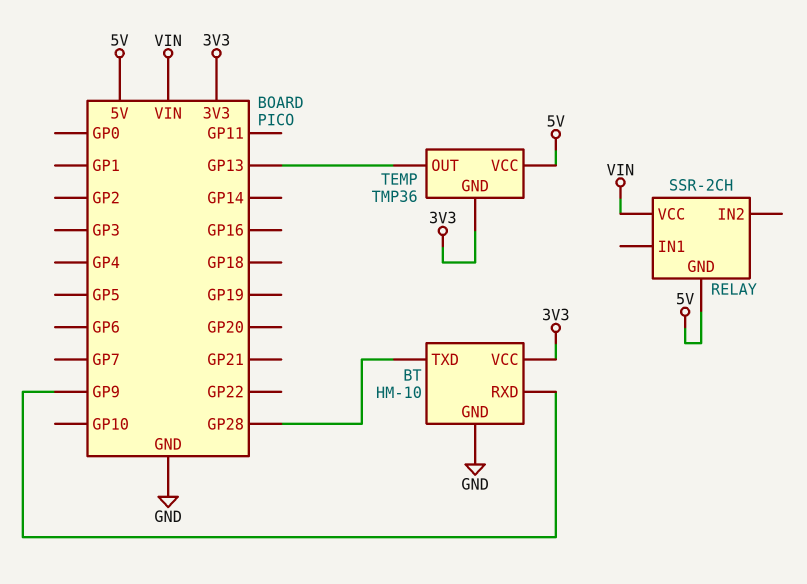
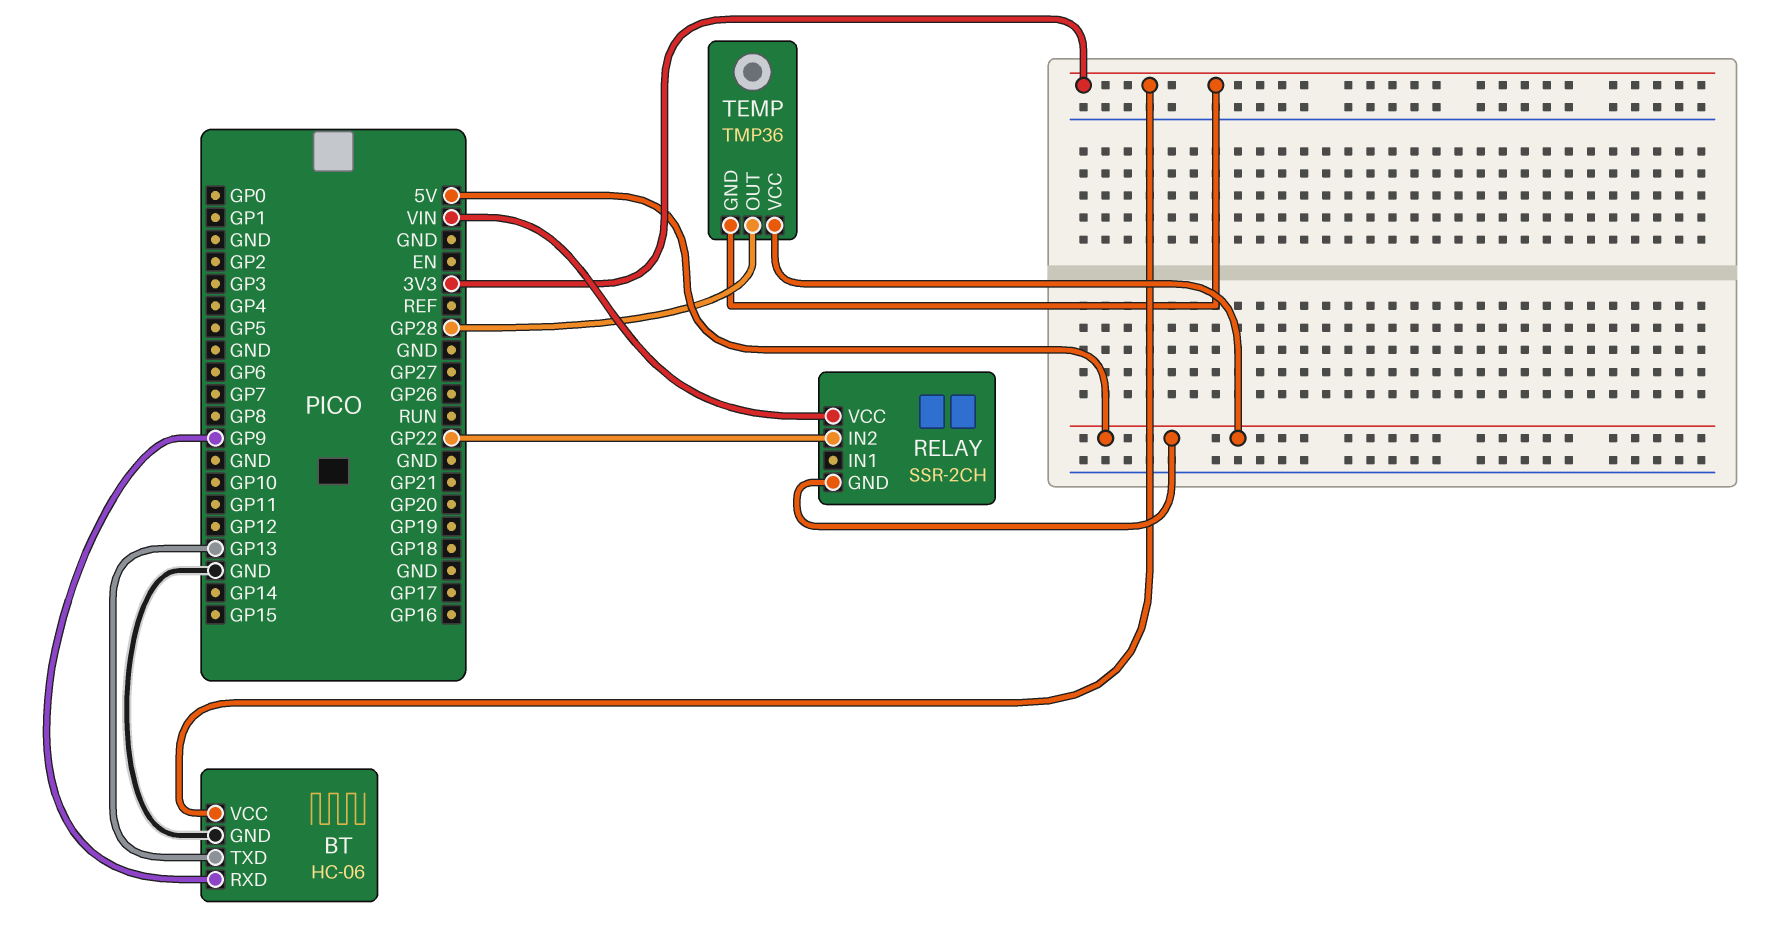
BT: HM-10 -> HC-06
BT pin TXD: GP28 -> GP13
RELAY pin IN2: none -> GP22
TEMP pin OUT: GP13 -> GP28

